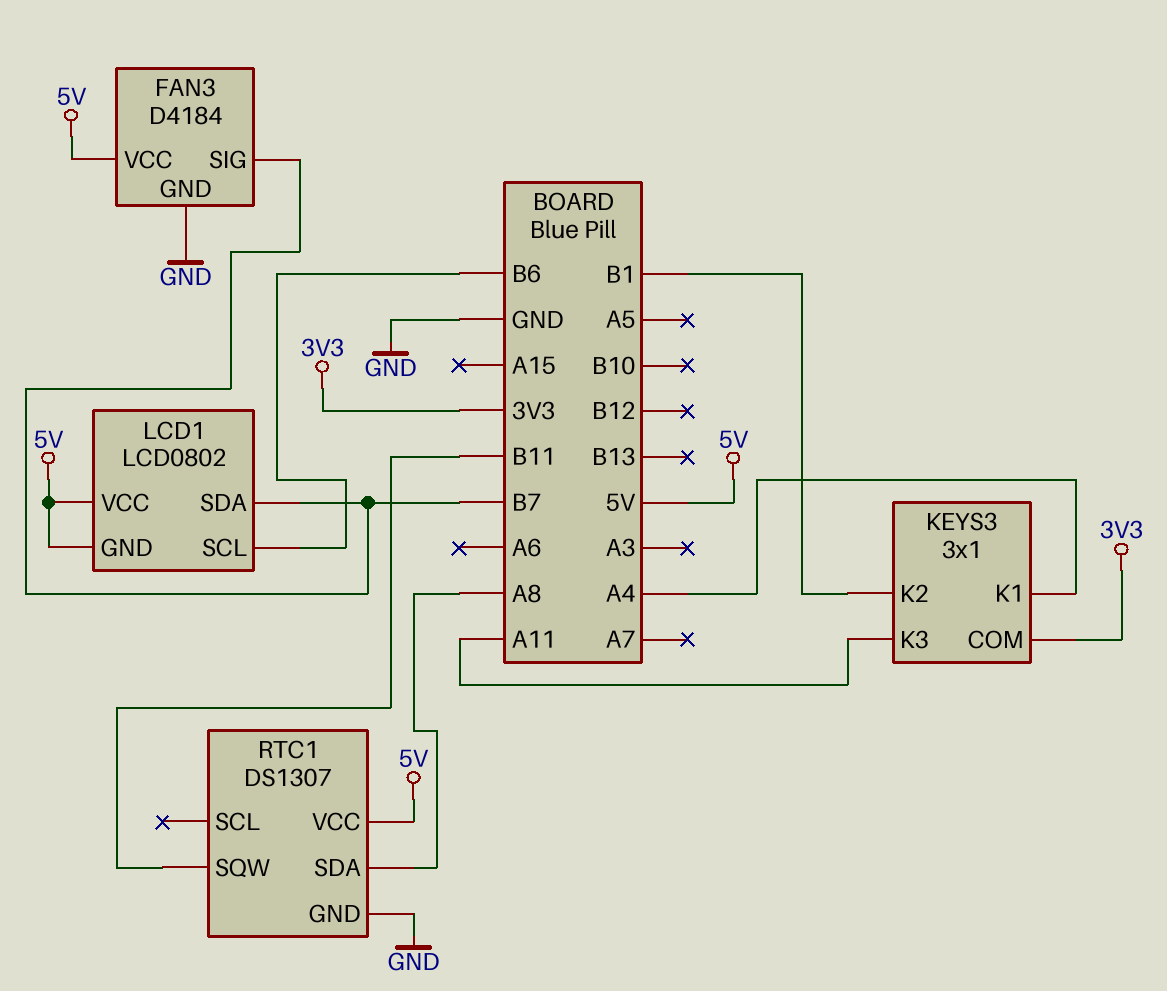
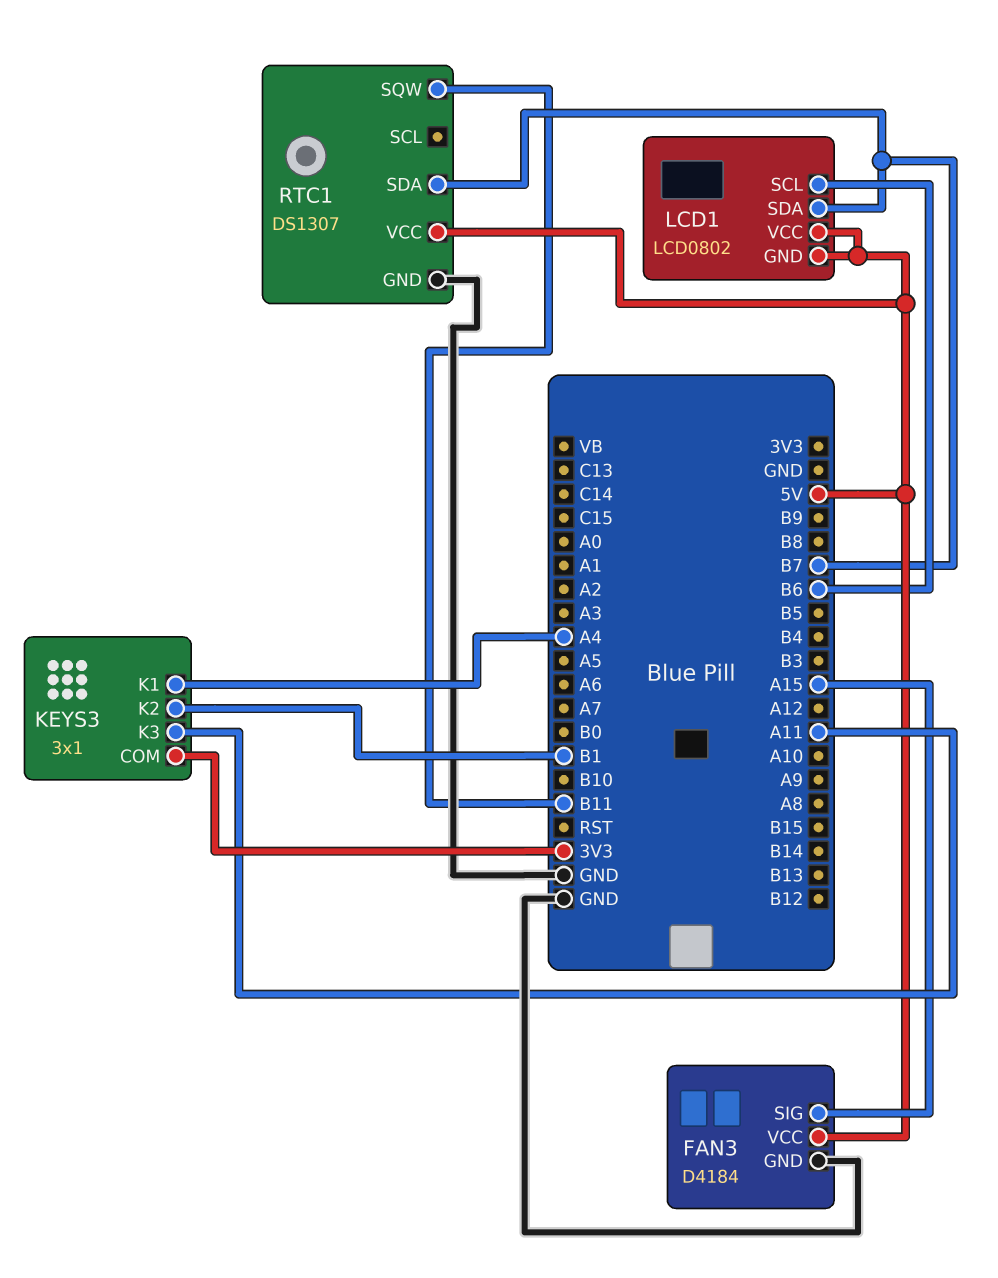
FAN3 pin SIG: B7 -> A15
RTC1 pin SDA: A8 -> B7

